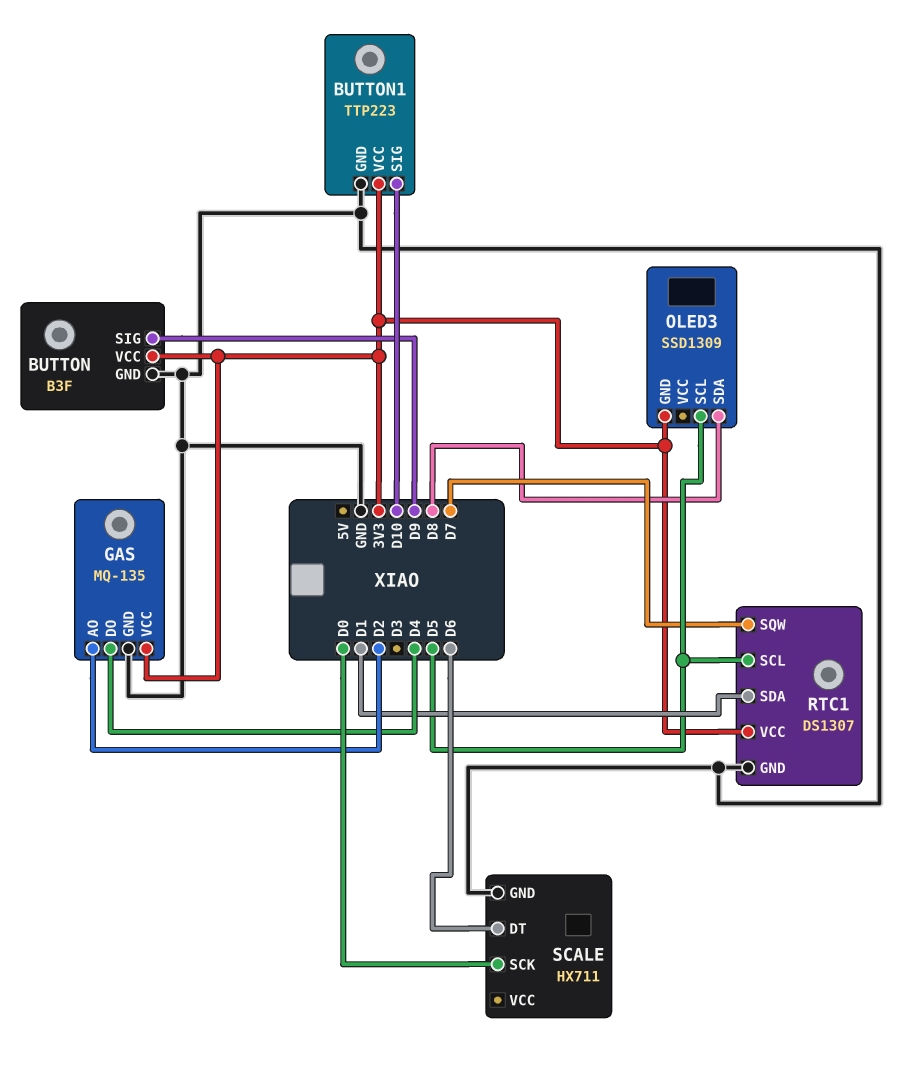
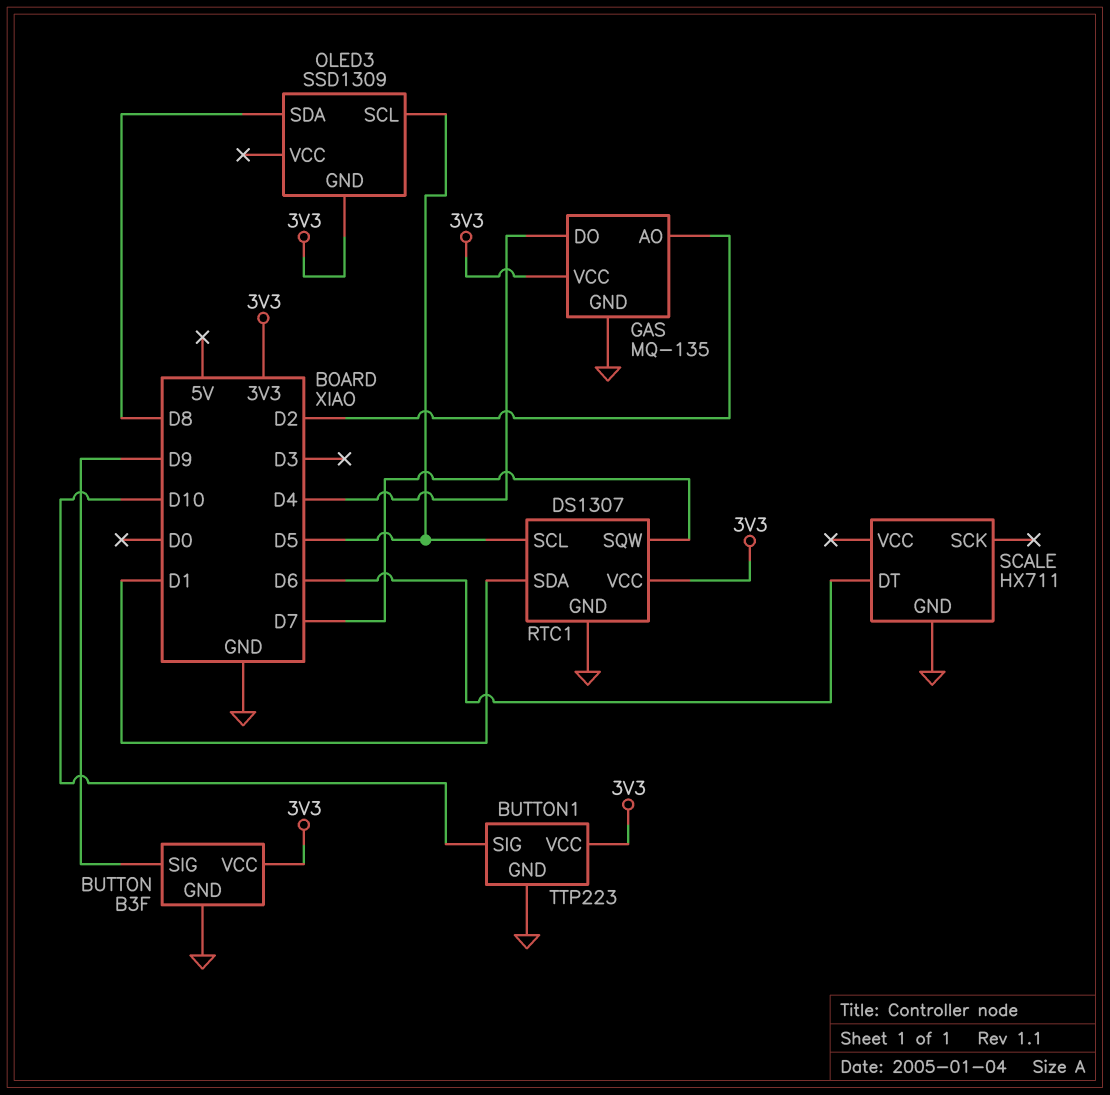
SCALE pin SCK: D0 -> none

